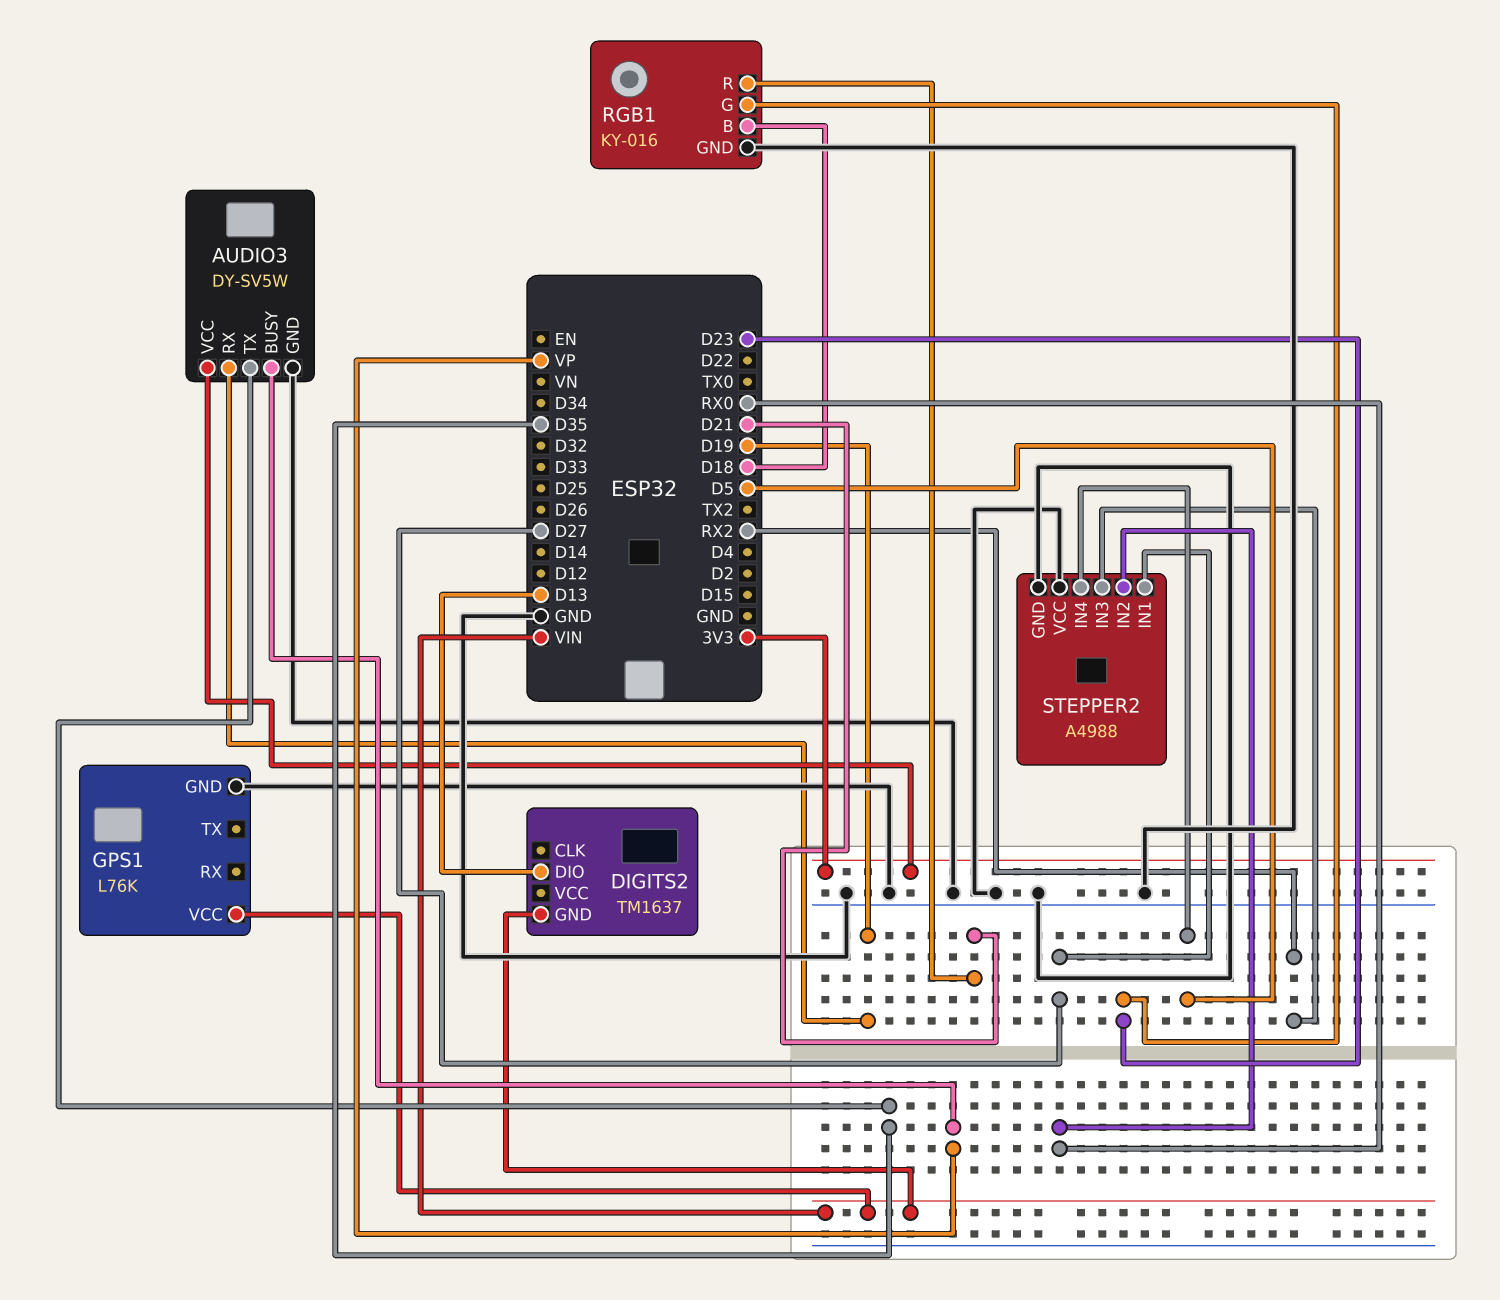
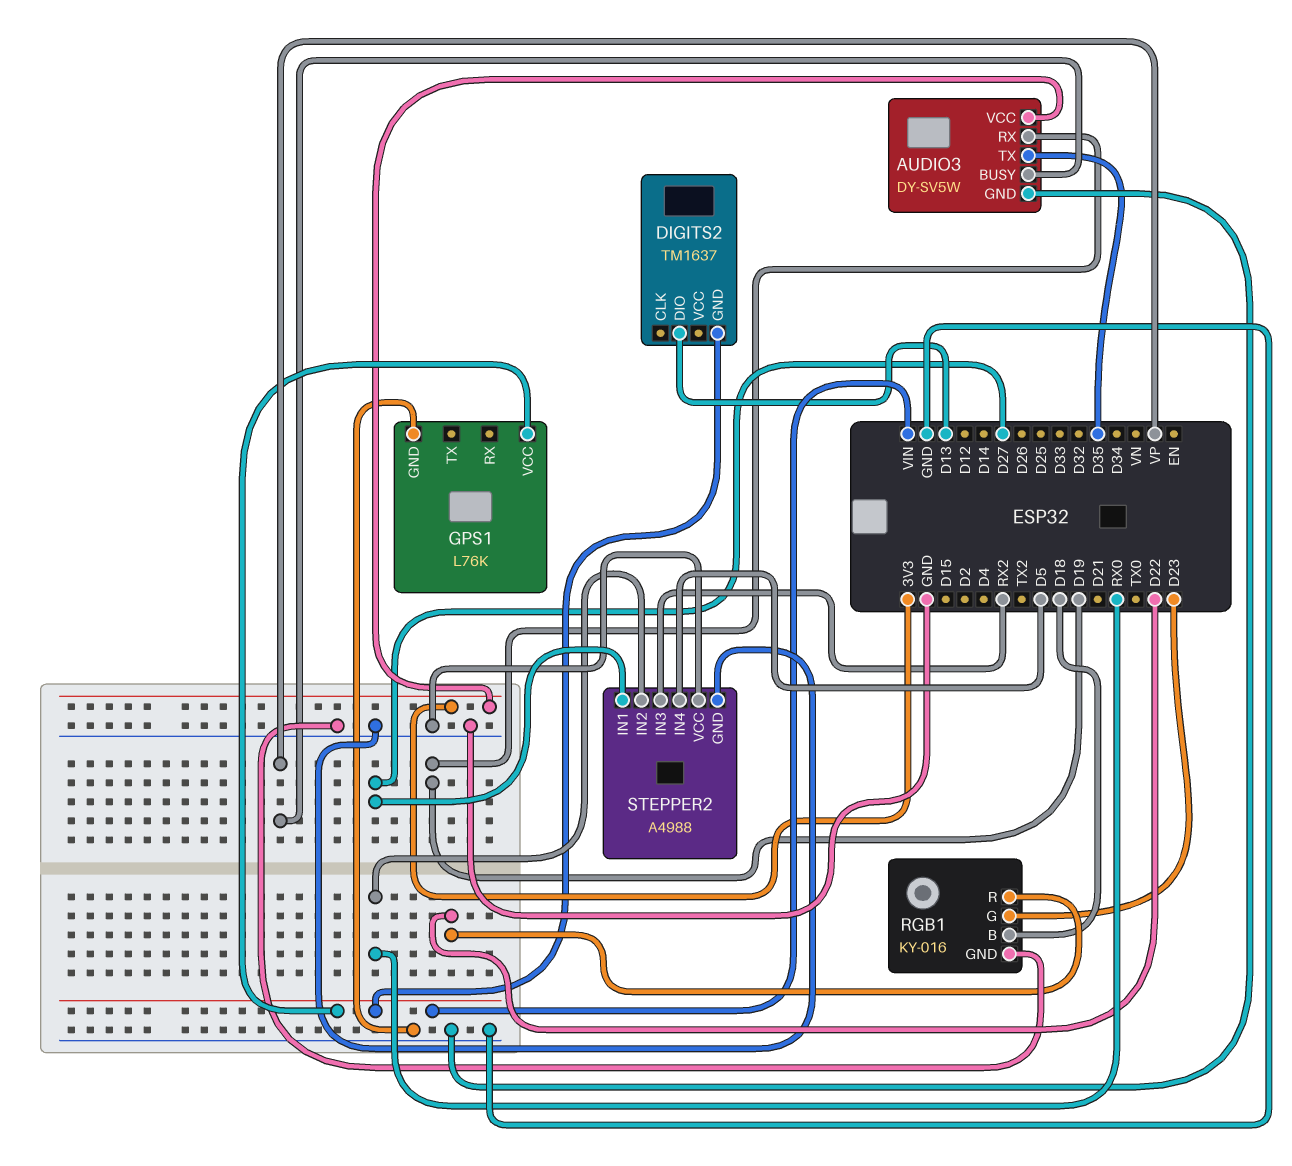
RGB1 pin R: D21 -> D22

